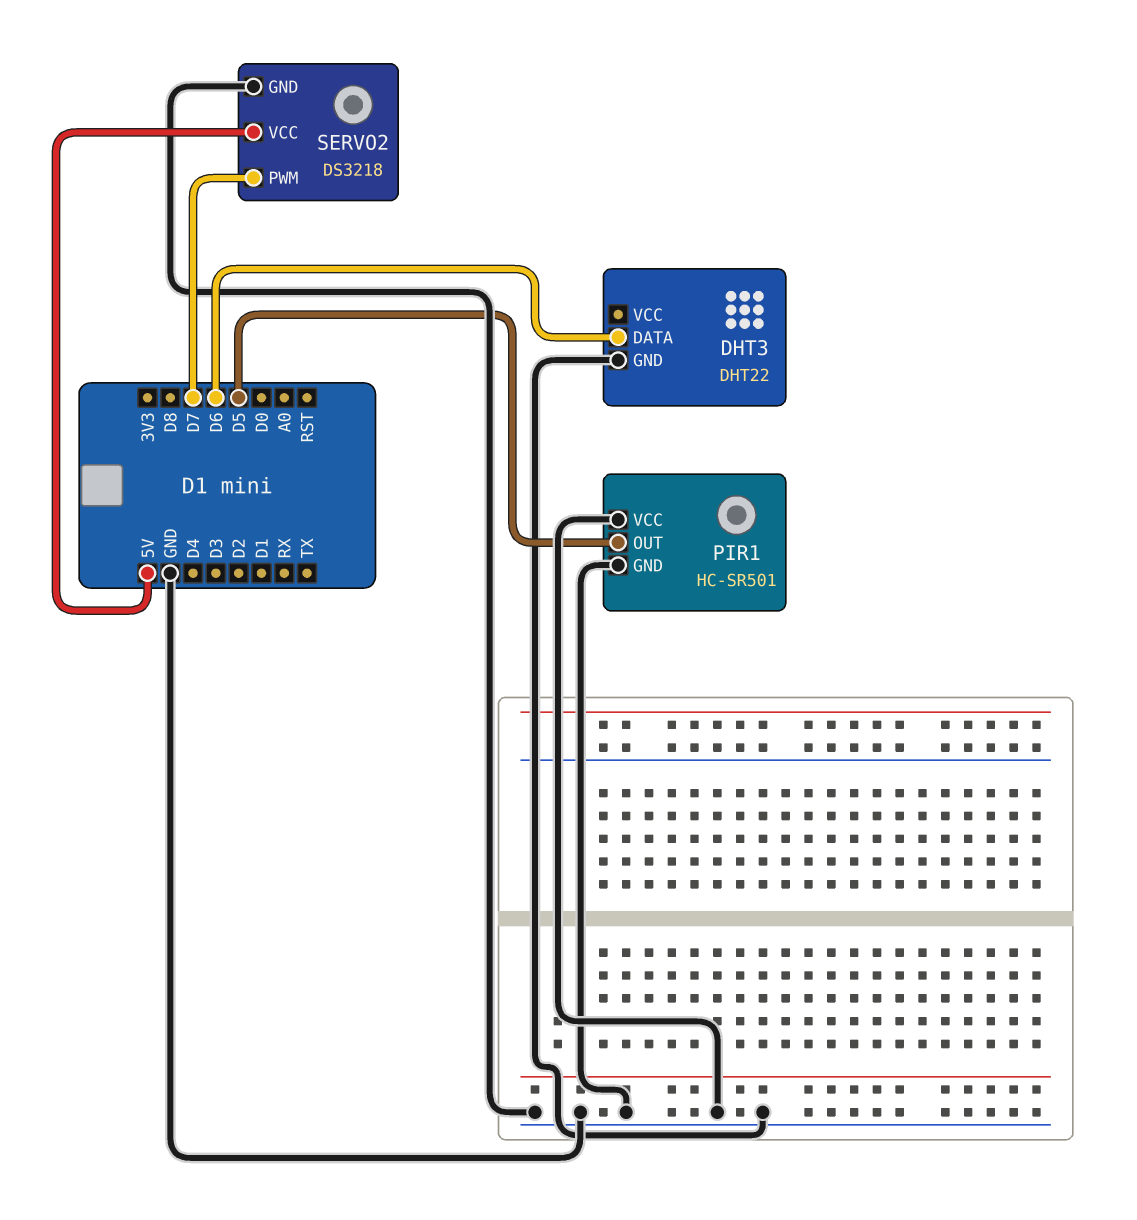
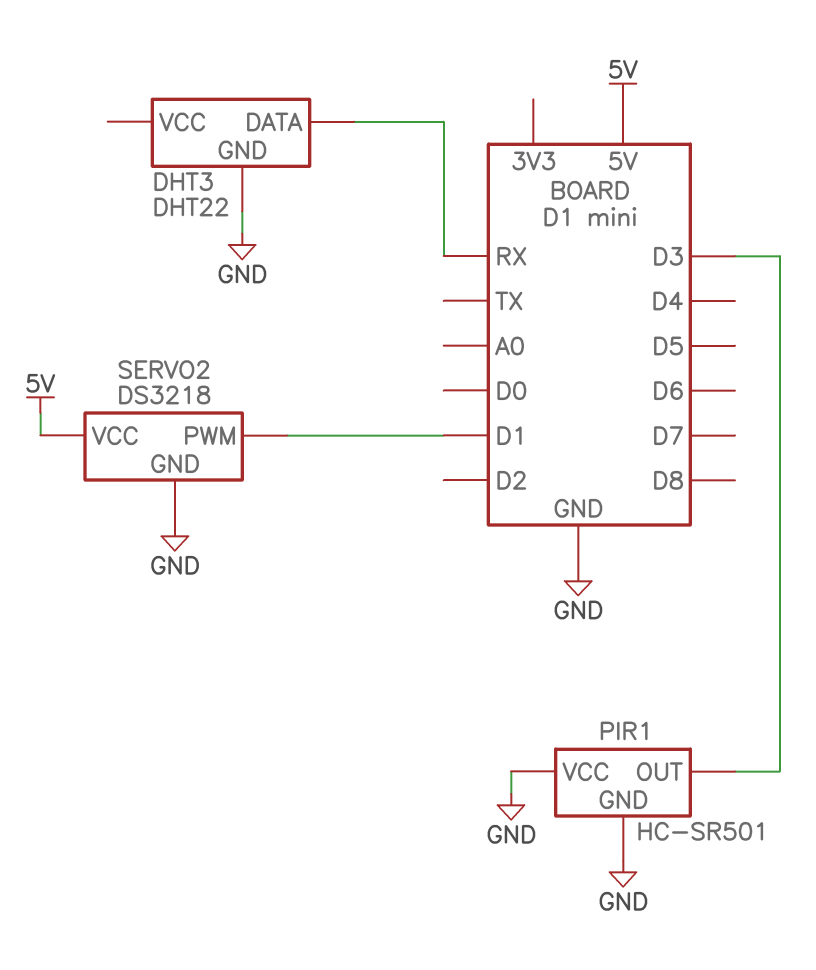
DHT3 pin DATA: D6 -> RX
PIR1 pin OUT: D5 -> D3
SERVO2 pin PWM: D7 -> D1

